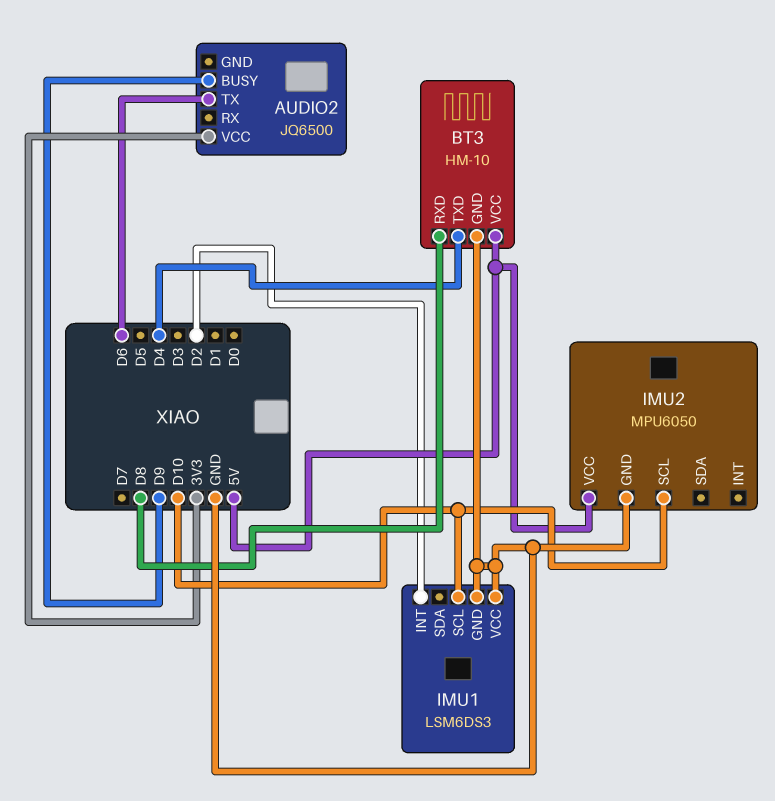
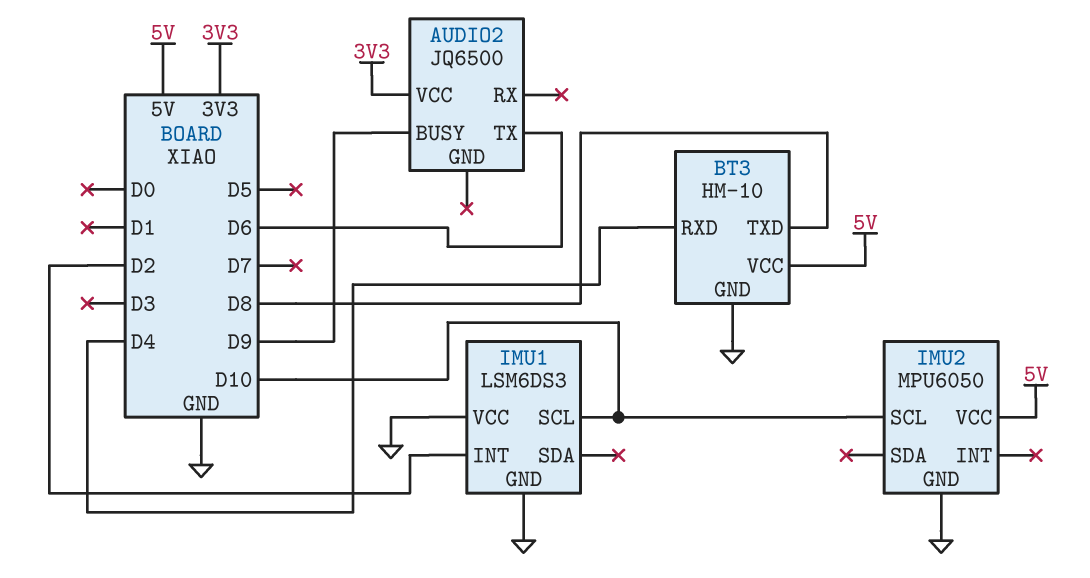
BT3 pin RXD: D8 -> D4
BT3 pin TXD: D4 -> D8

